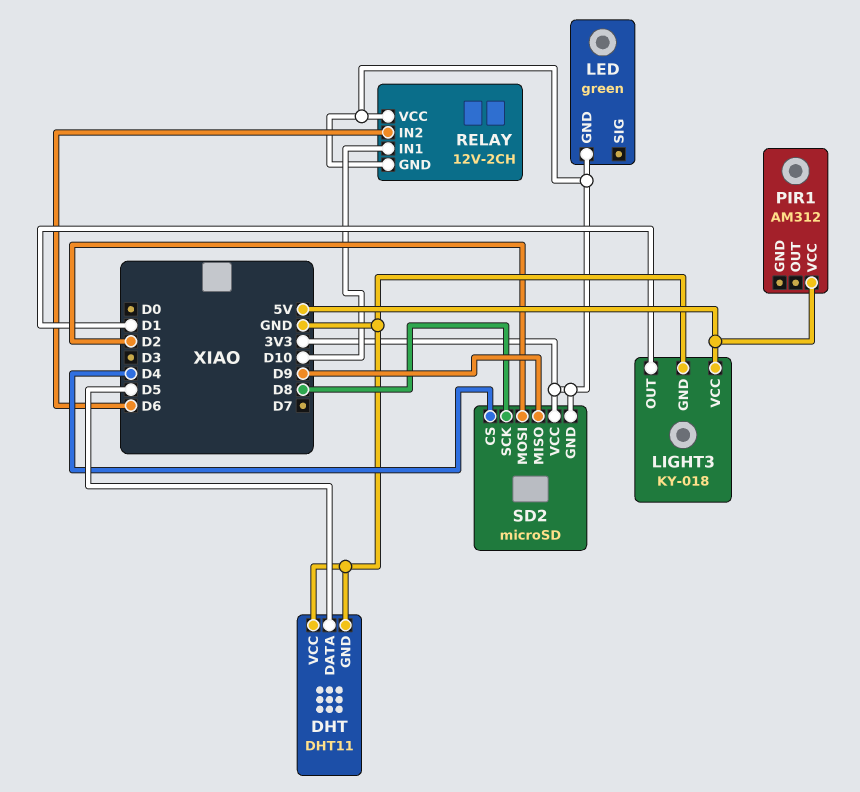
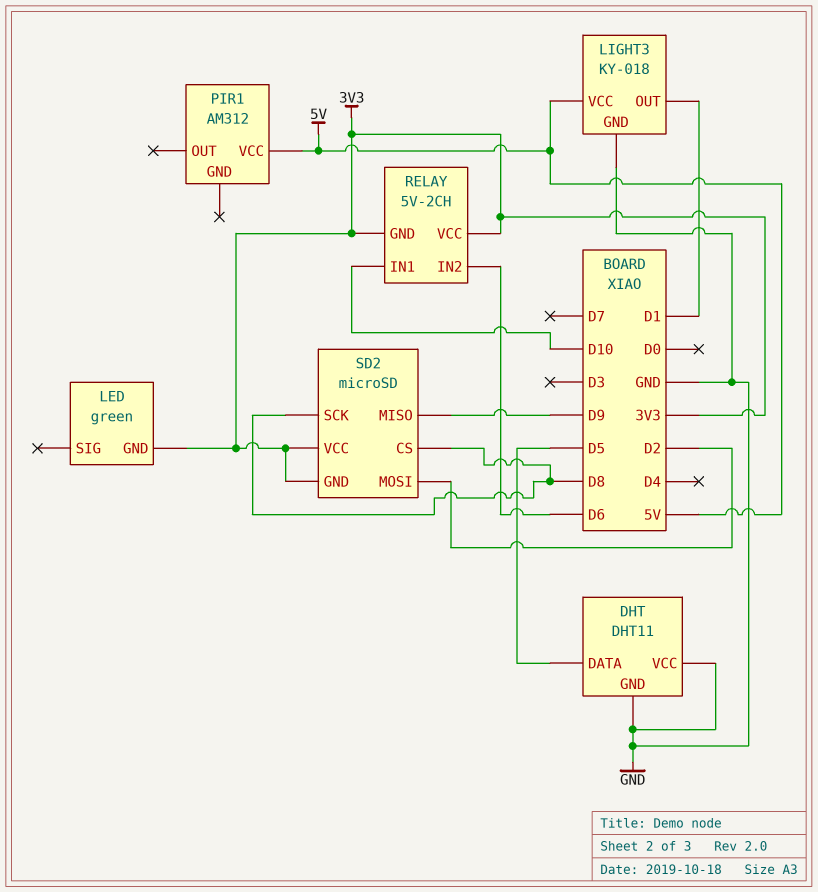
RELAY: 12V-2CH -> 5V-2CH
SD2 pin CS: D4 -> D8

